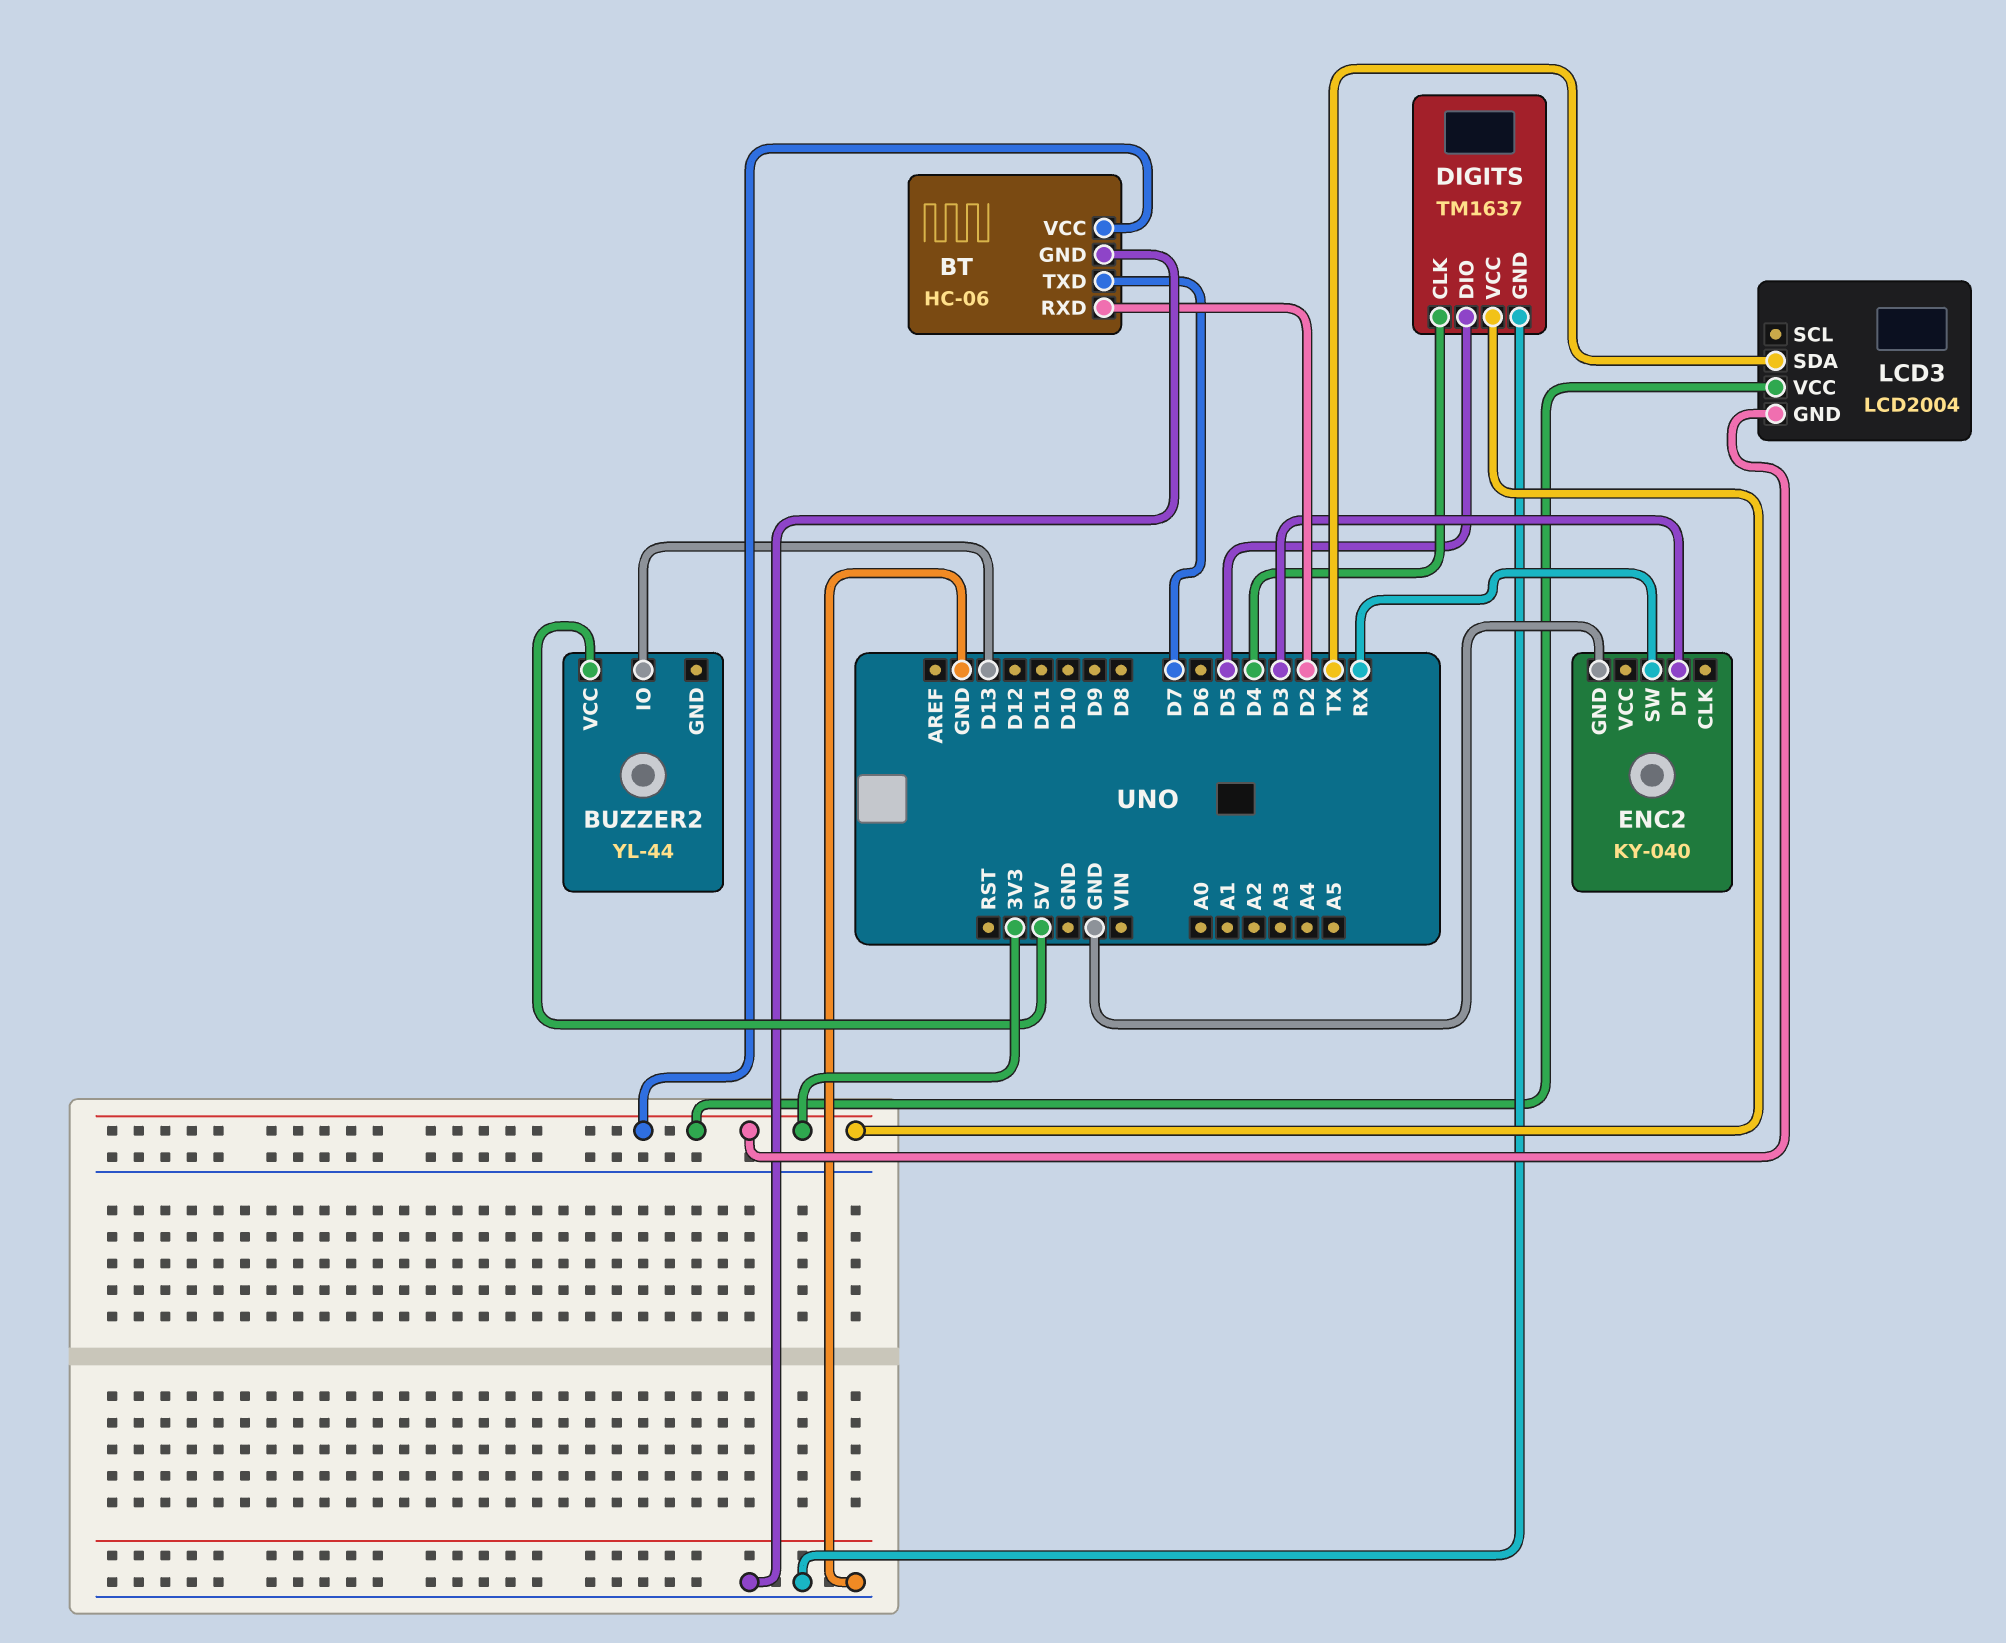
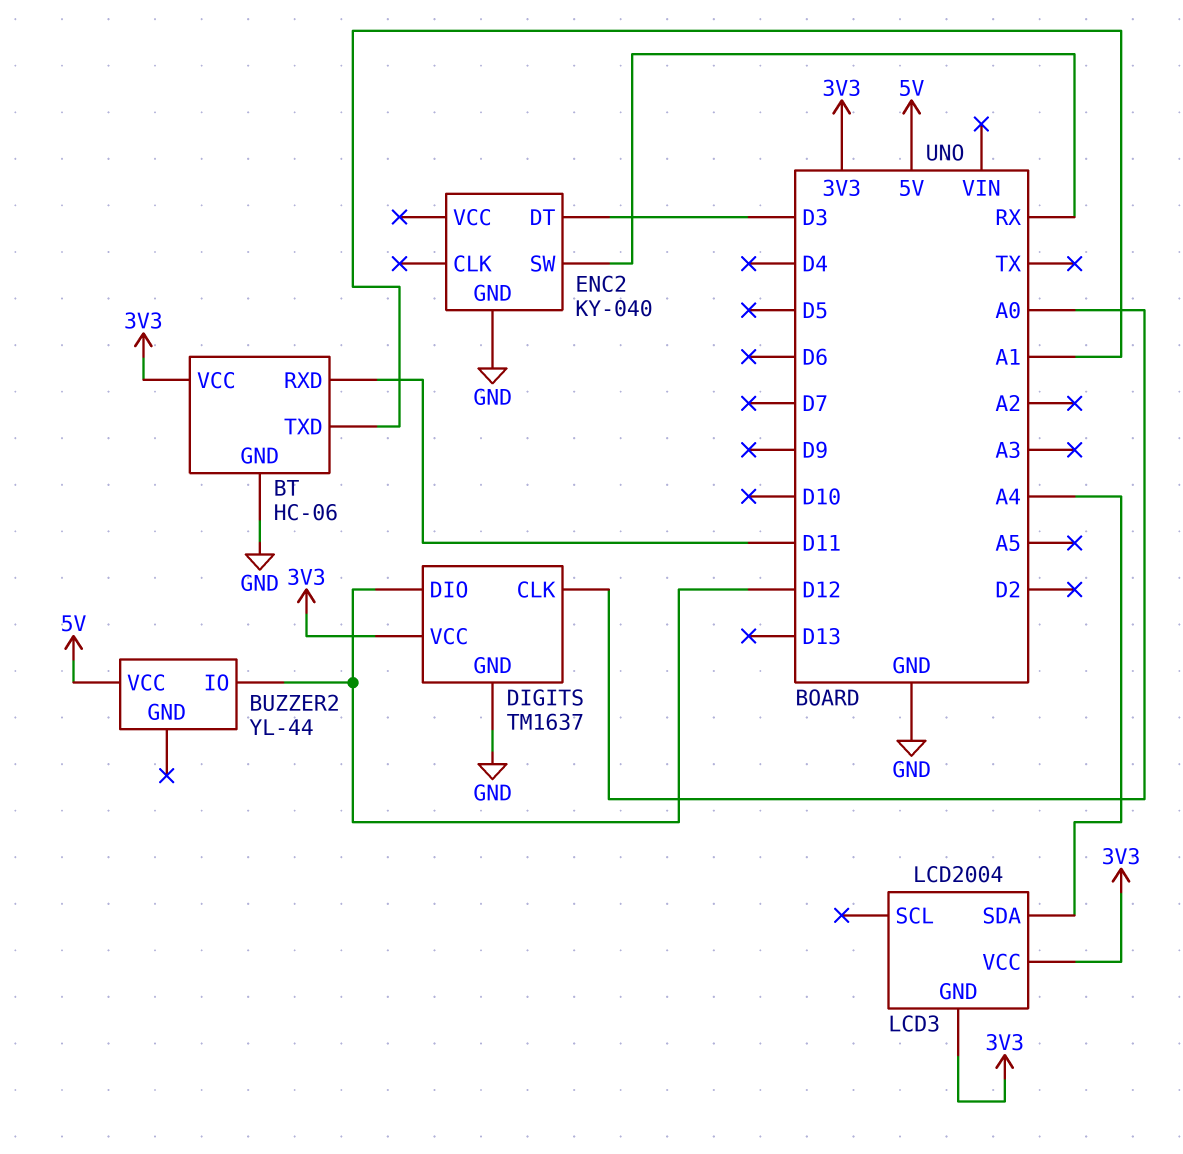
BT pin RXD: D2 -> D11
BT pin TXD: D7 -> A1
BUZZER2 pin IO: D13 -> D12
DIGITS pin CLK: D4 -> A0
DIGITS pin DIO: D5 -> D12
LCD3 pin SDA: TX -> A4

